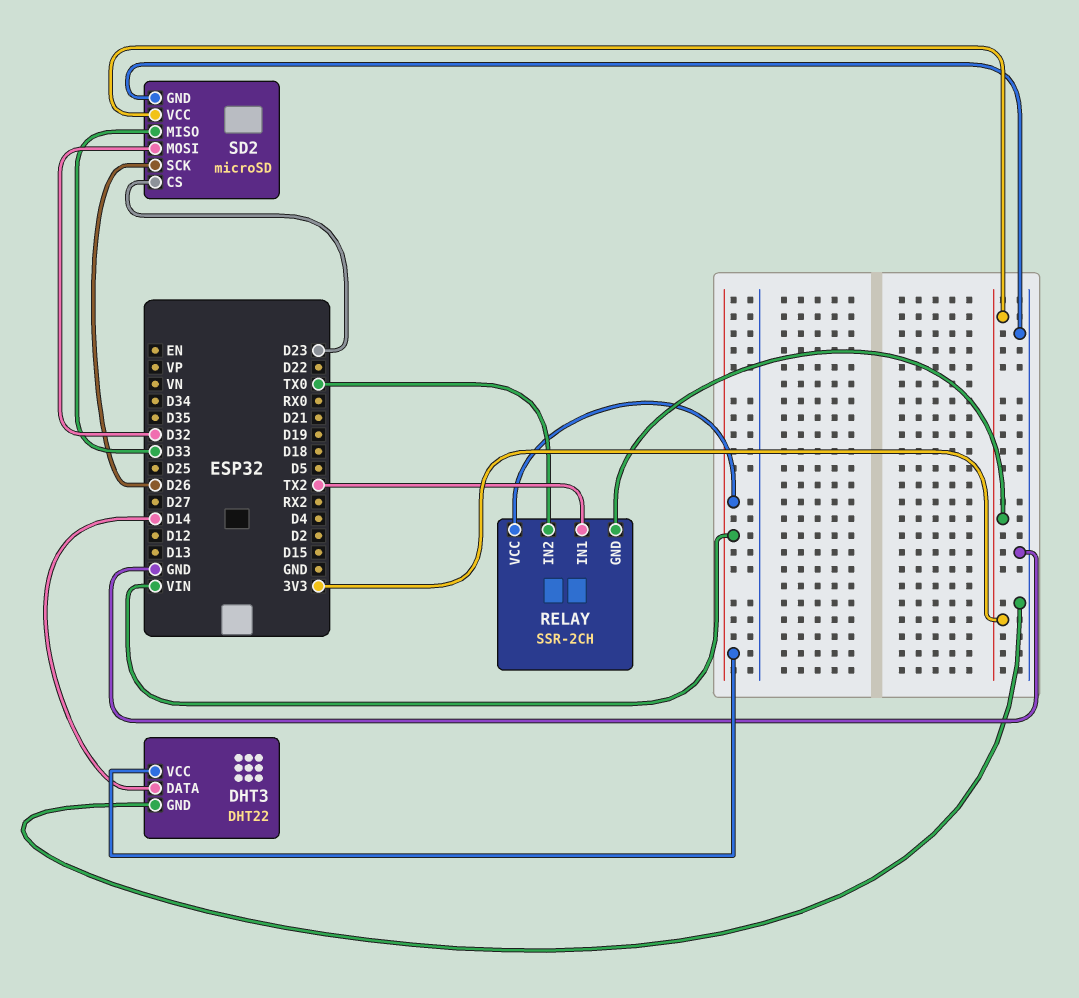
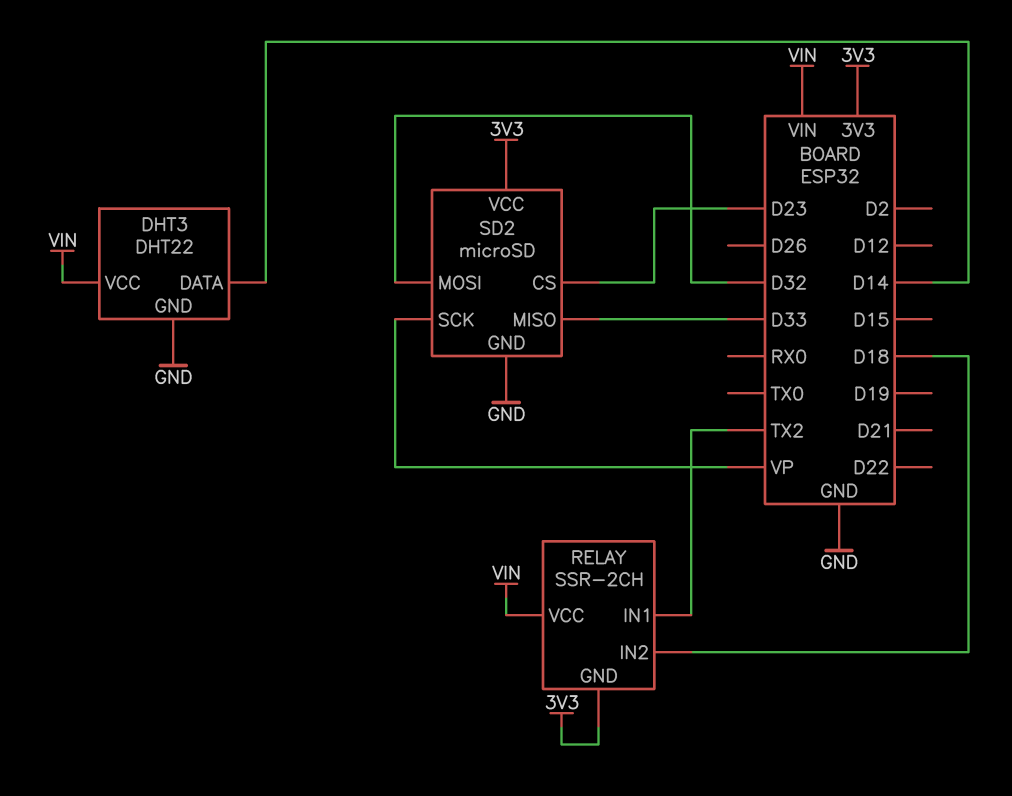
RELAY pin IN2: TX0 -> D18
SD2 pin SCK: D26 -> VP

